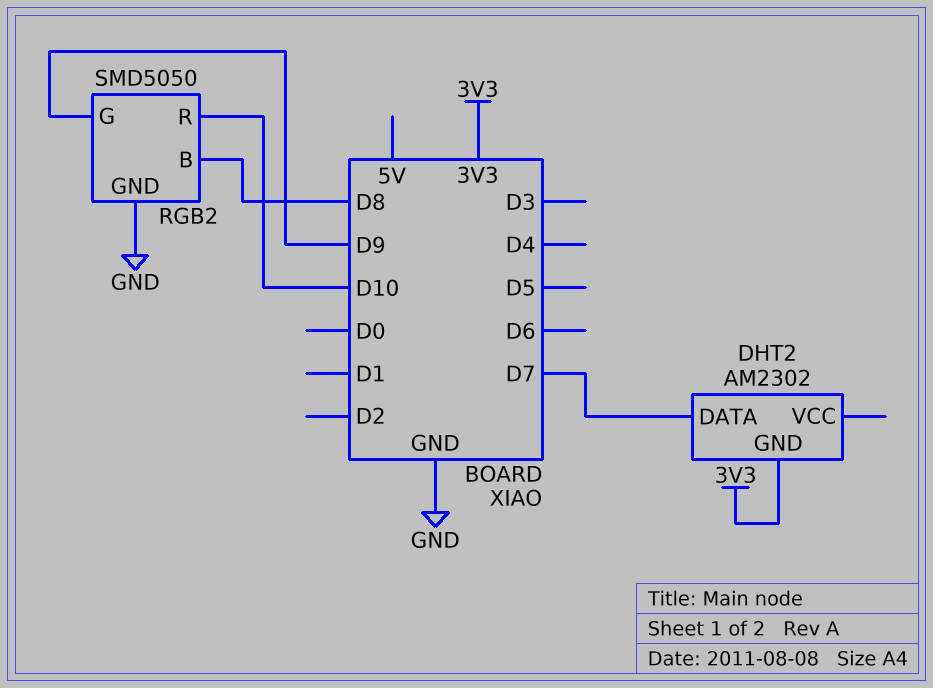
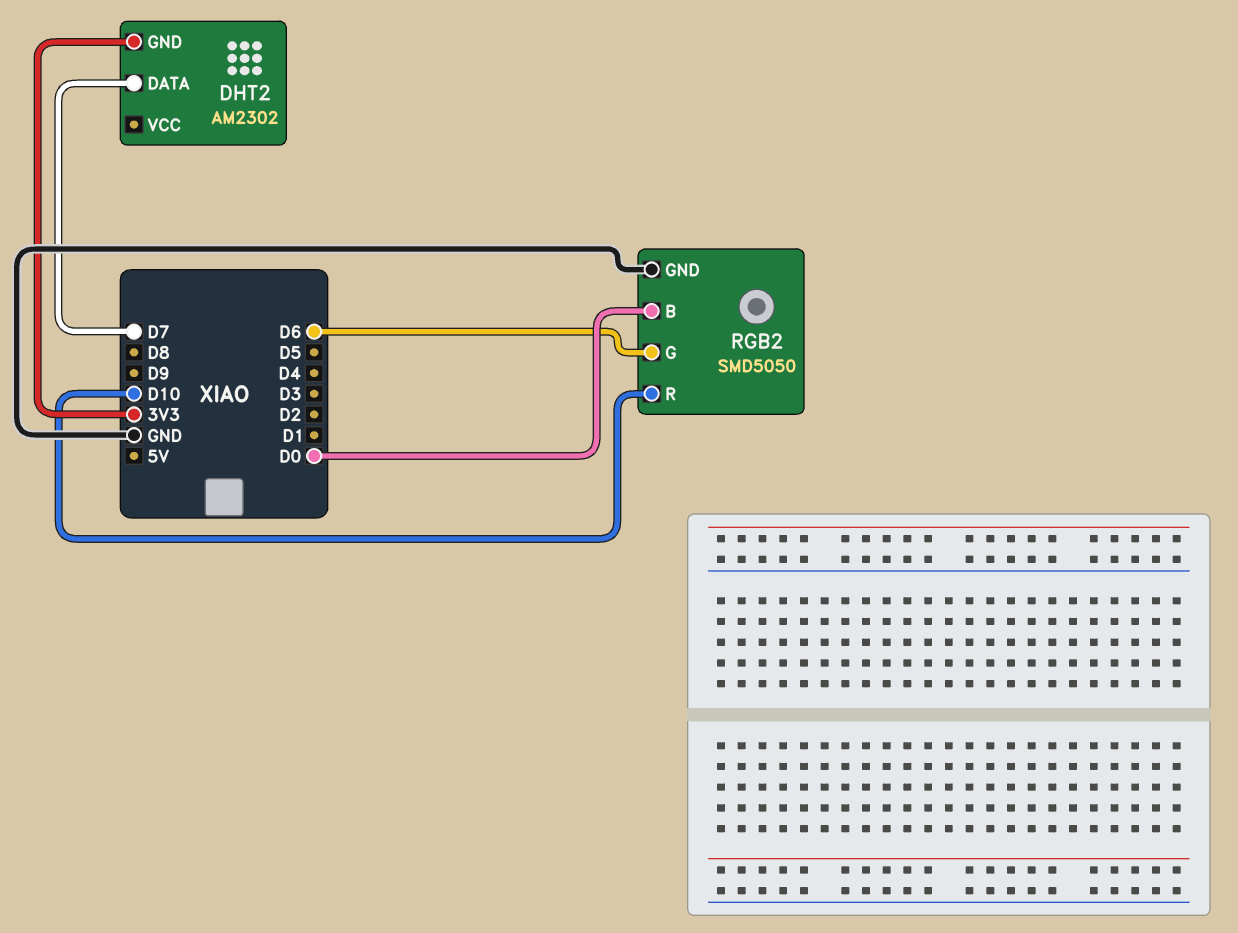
RGB2 pin B: D8 -> D0
RGB2 pin G: D9 -> D6

